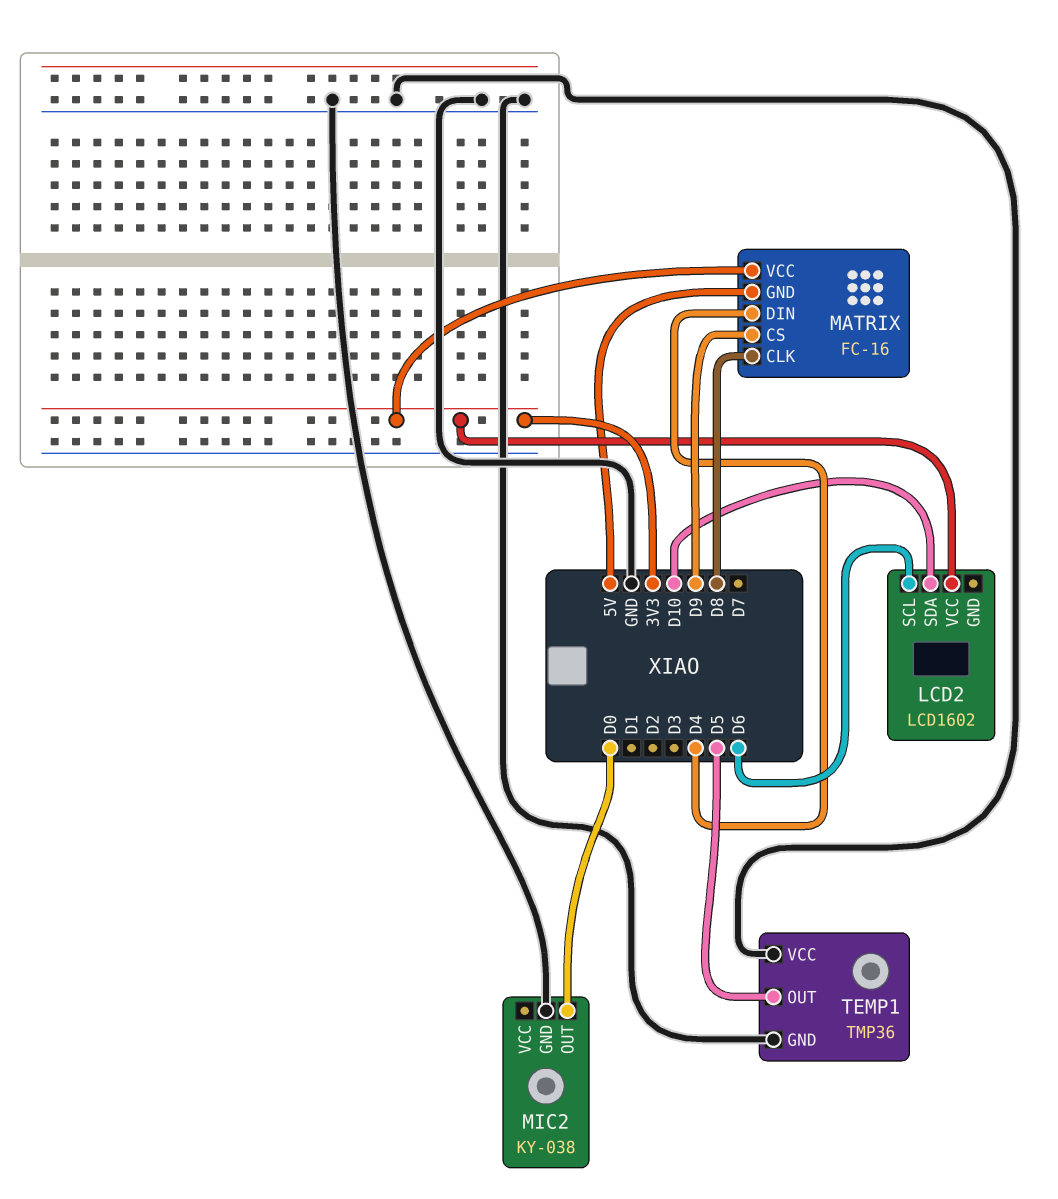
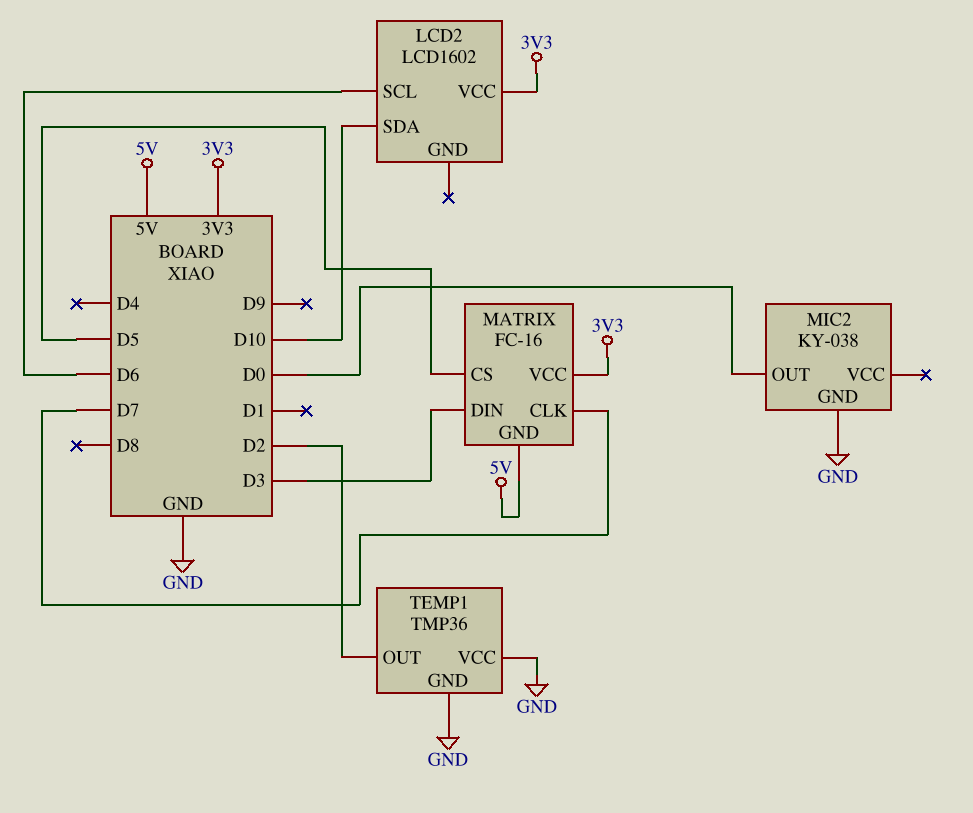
MATRIX pin CLK: D8 -> D7
MATRIX pin CS: D9 -> D5
MATRIX pin DIN: D4 -> D3
TEMP1 pin OUT: D5 -> D2

